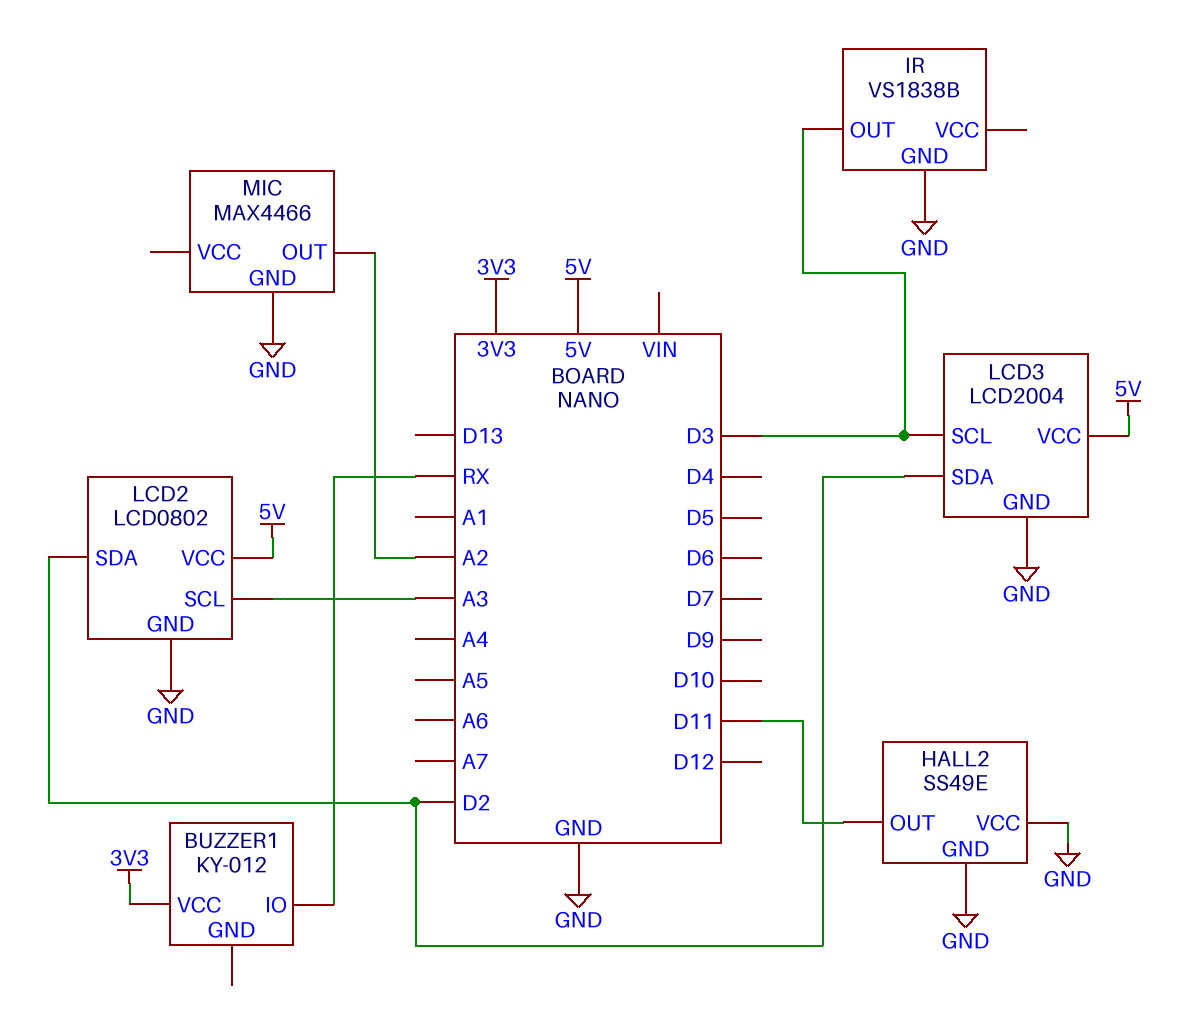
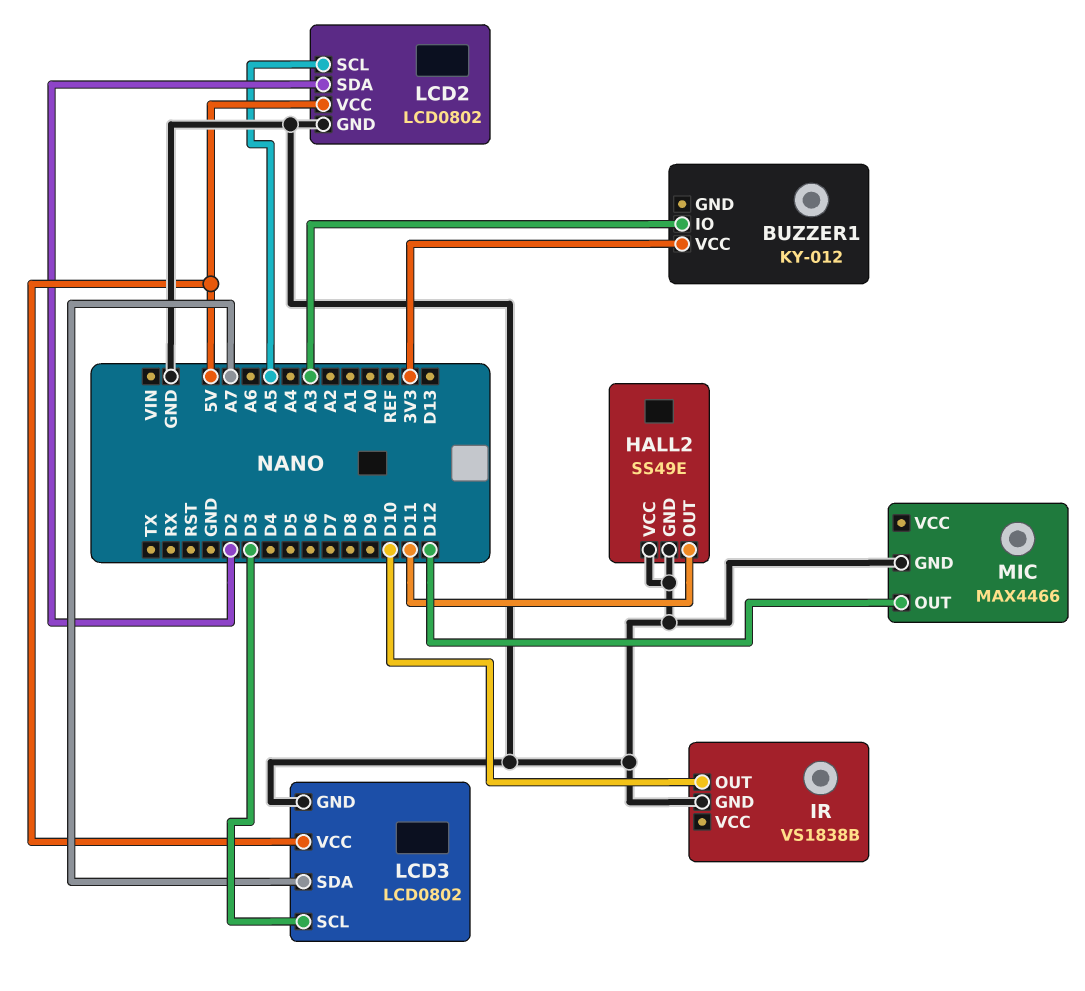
BUZZER1 pin IO: RX -> A3
IR pin OUT: D3 -> D10
LCD2 pin SCL: A3 -> A5
LCD3: LCD2004 -> LCD0802
LCD3 pin SDA: D2 -> A7
MIC pin OUT: A2 -> D12

